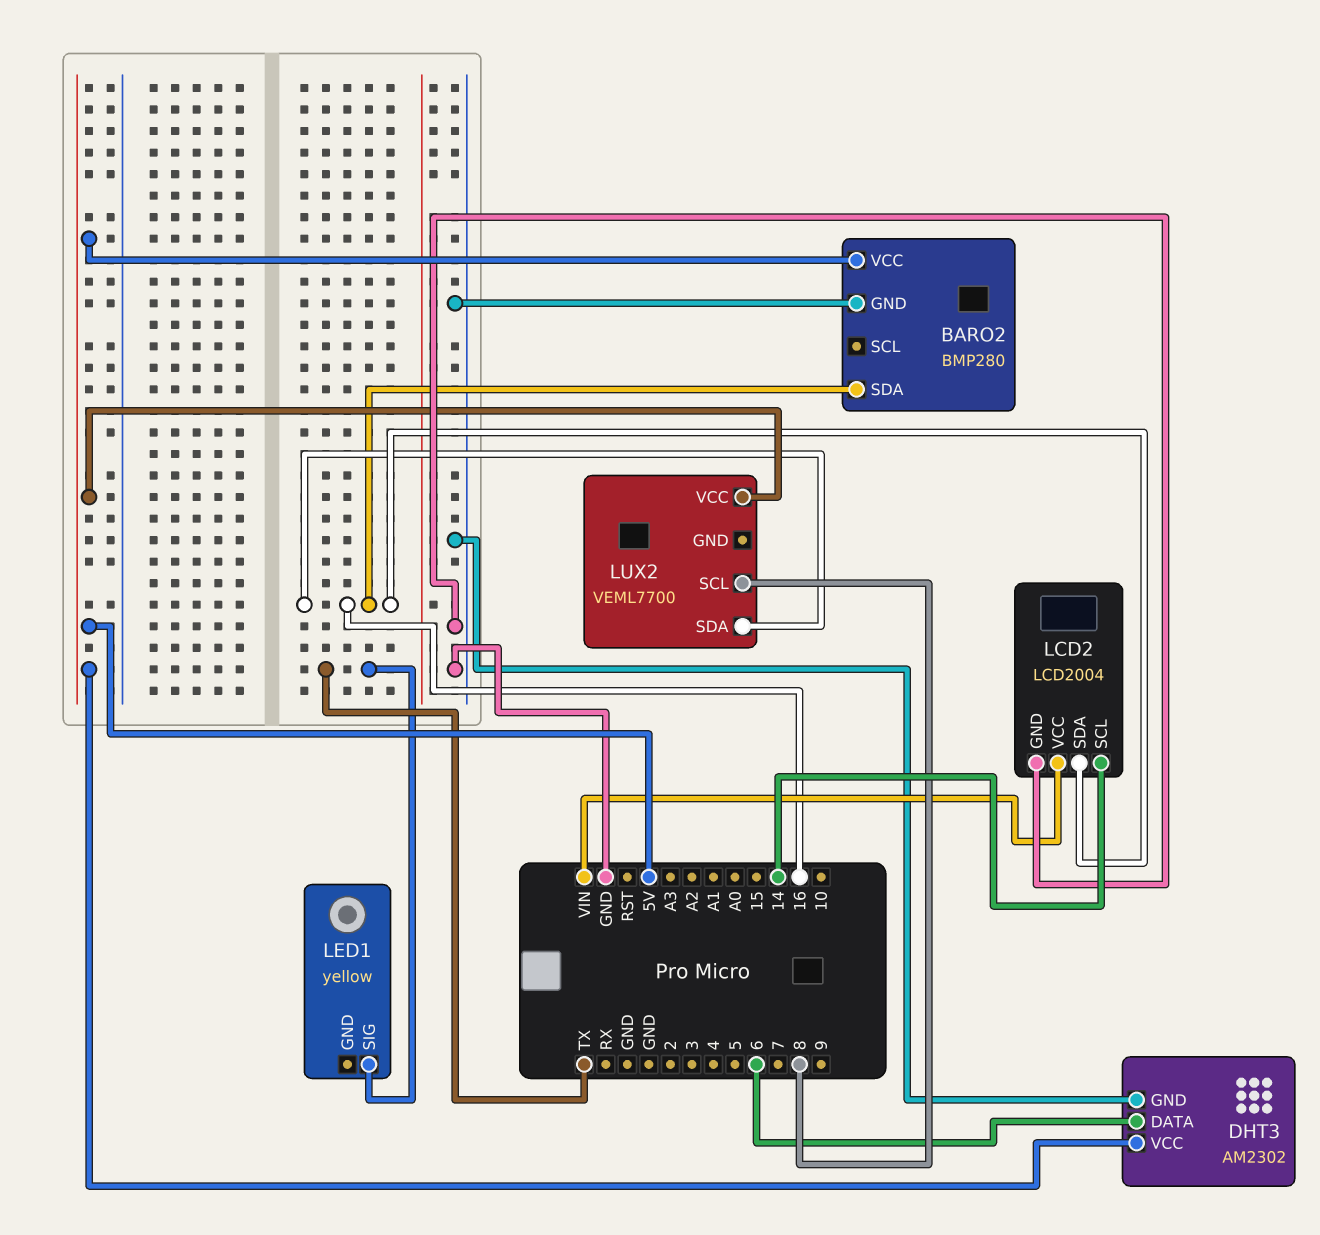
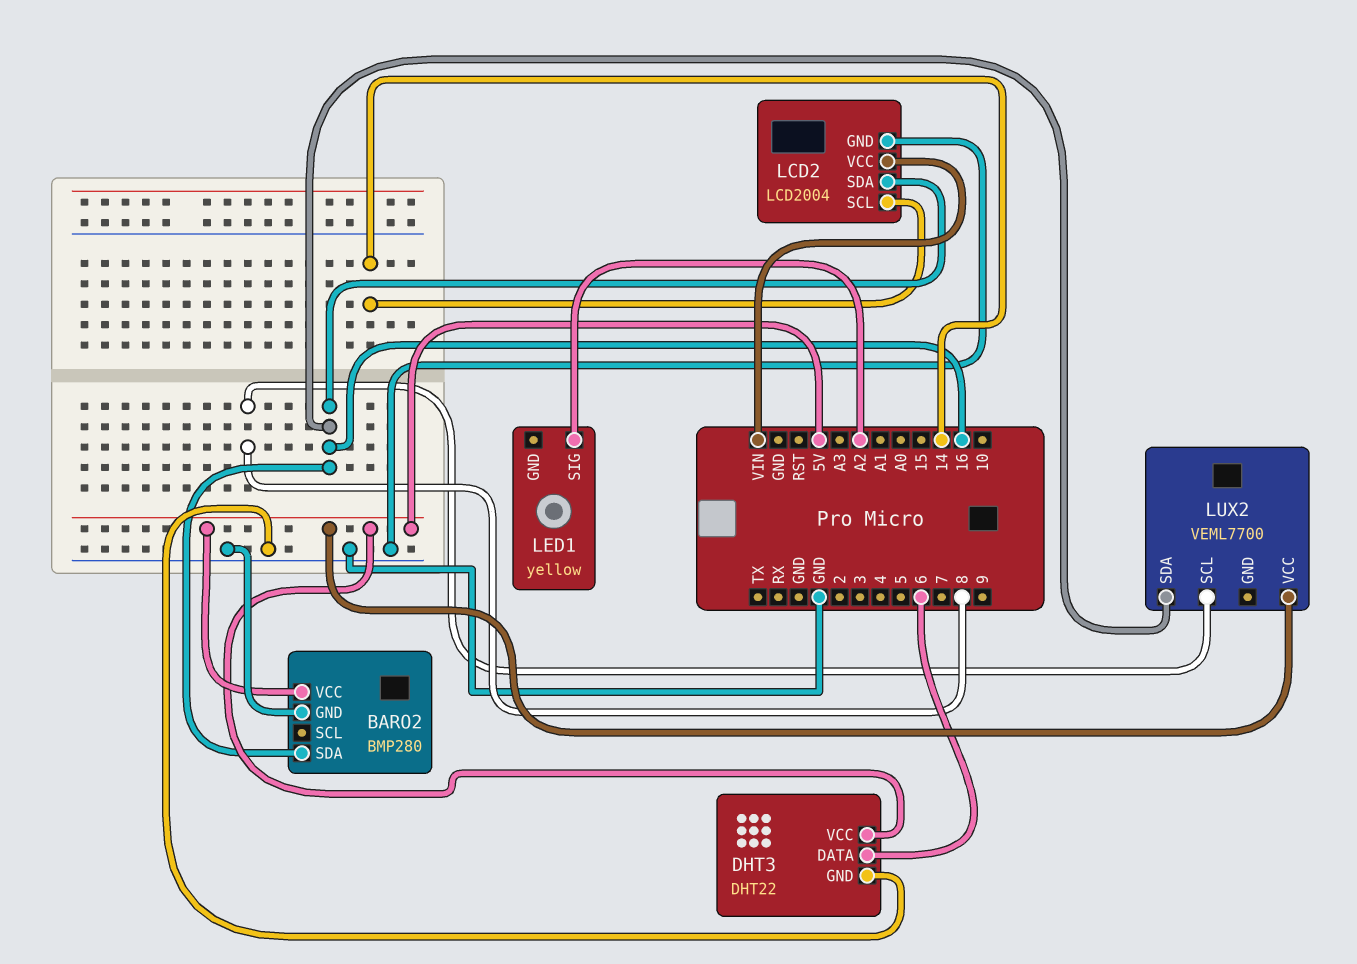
DHT3: AM2302 -> DHT22
LED1 pin SIG: TX -> A2

